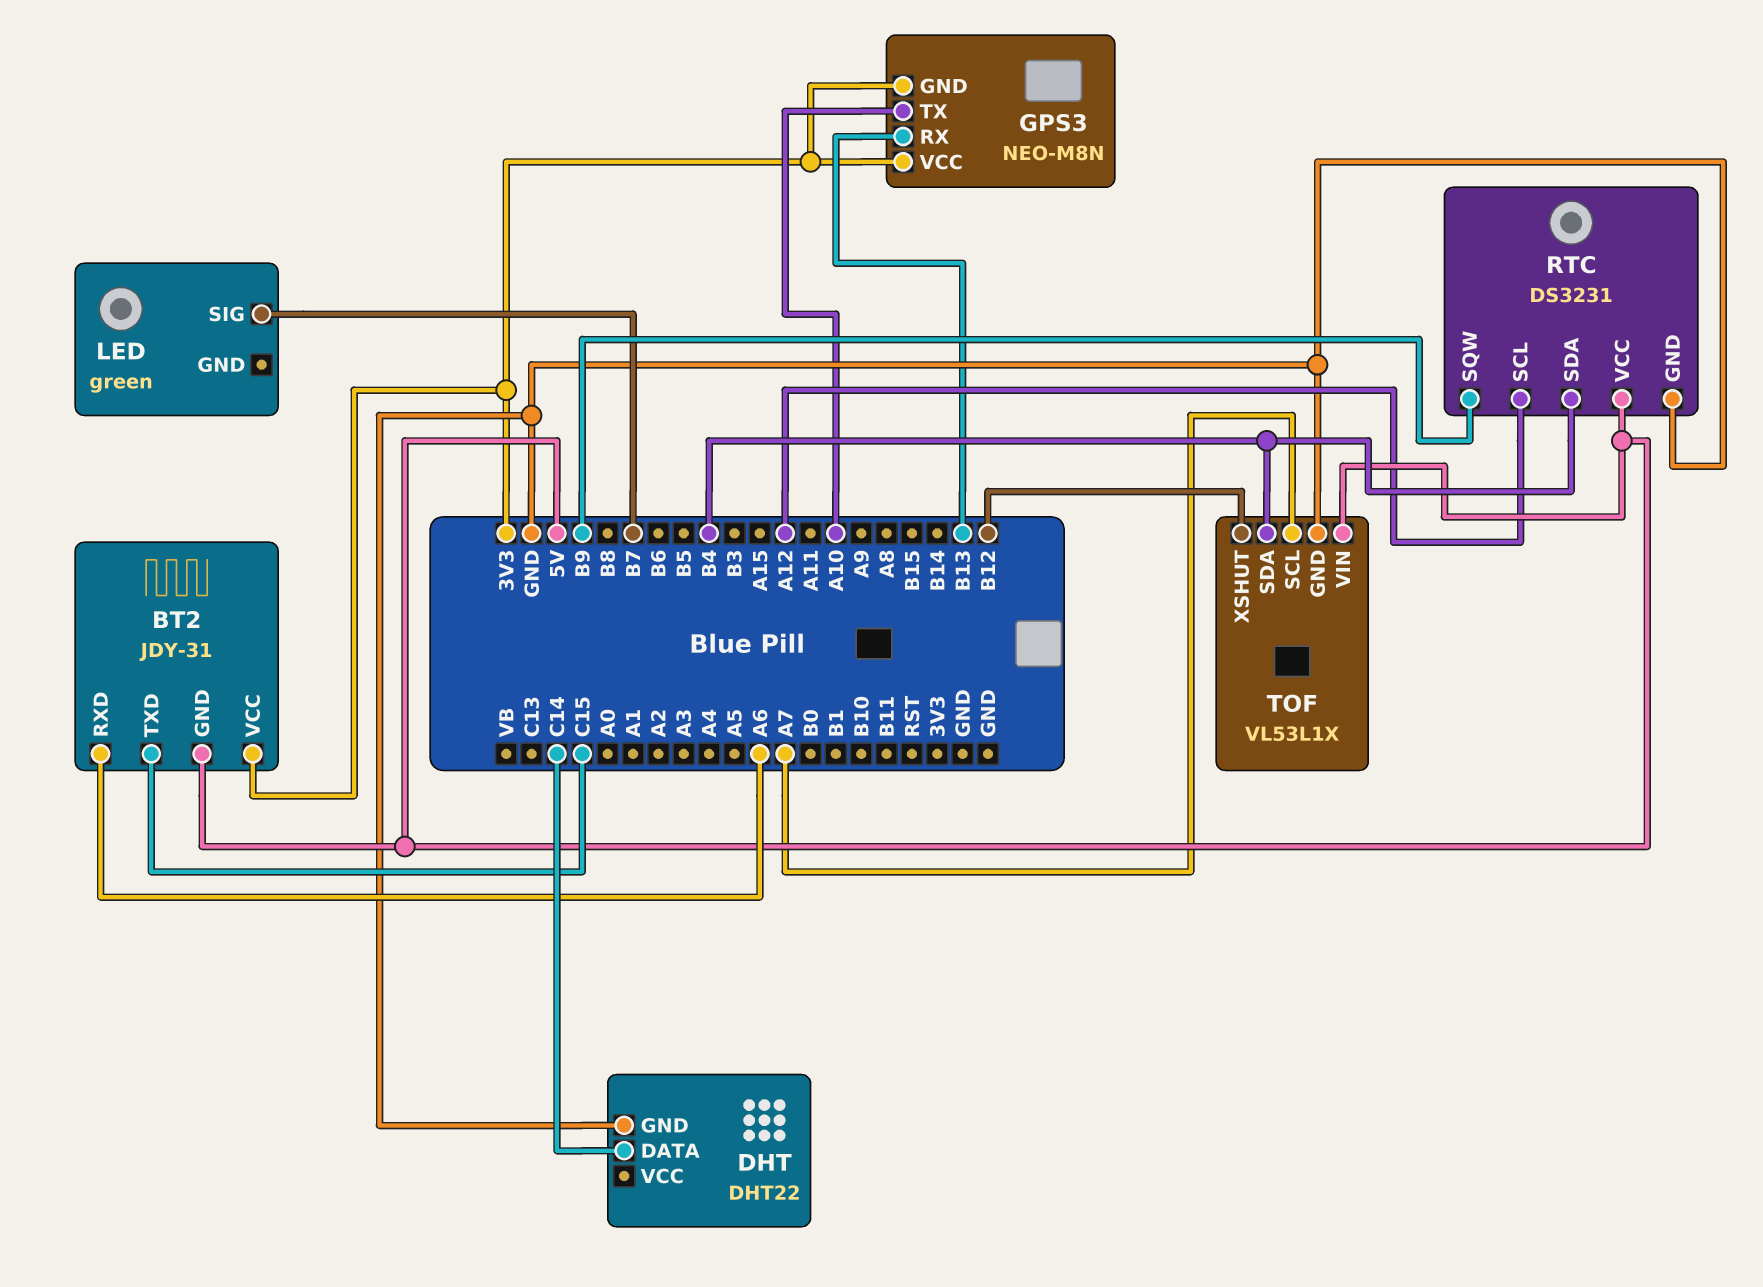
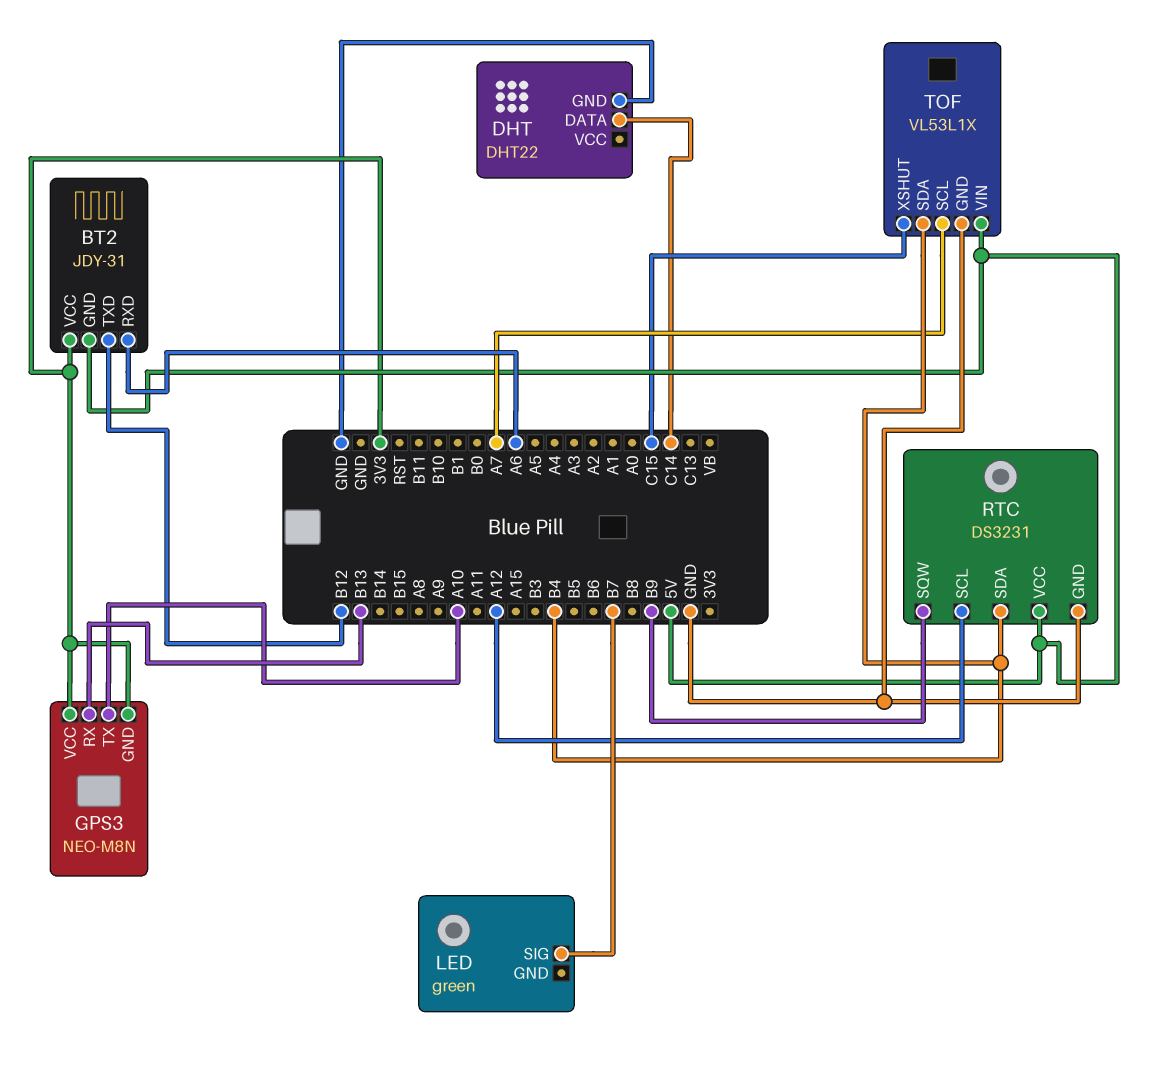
BT2 pin TXD: C15 -> B12
TOF pin XSHUT: B12 -> C15

